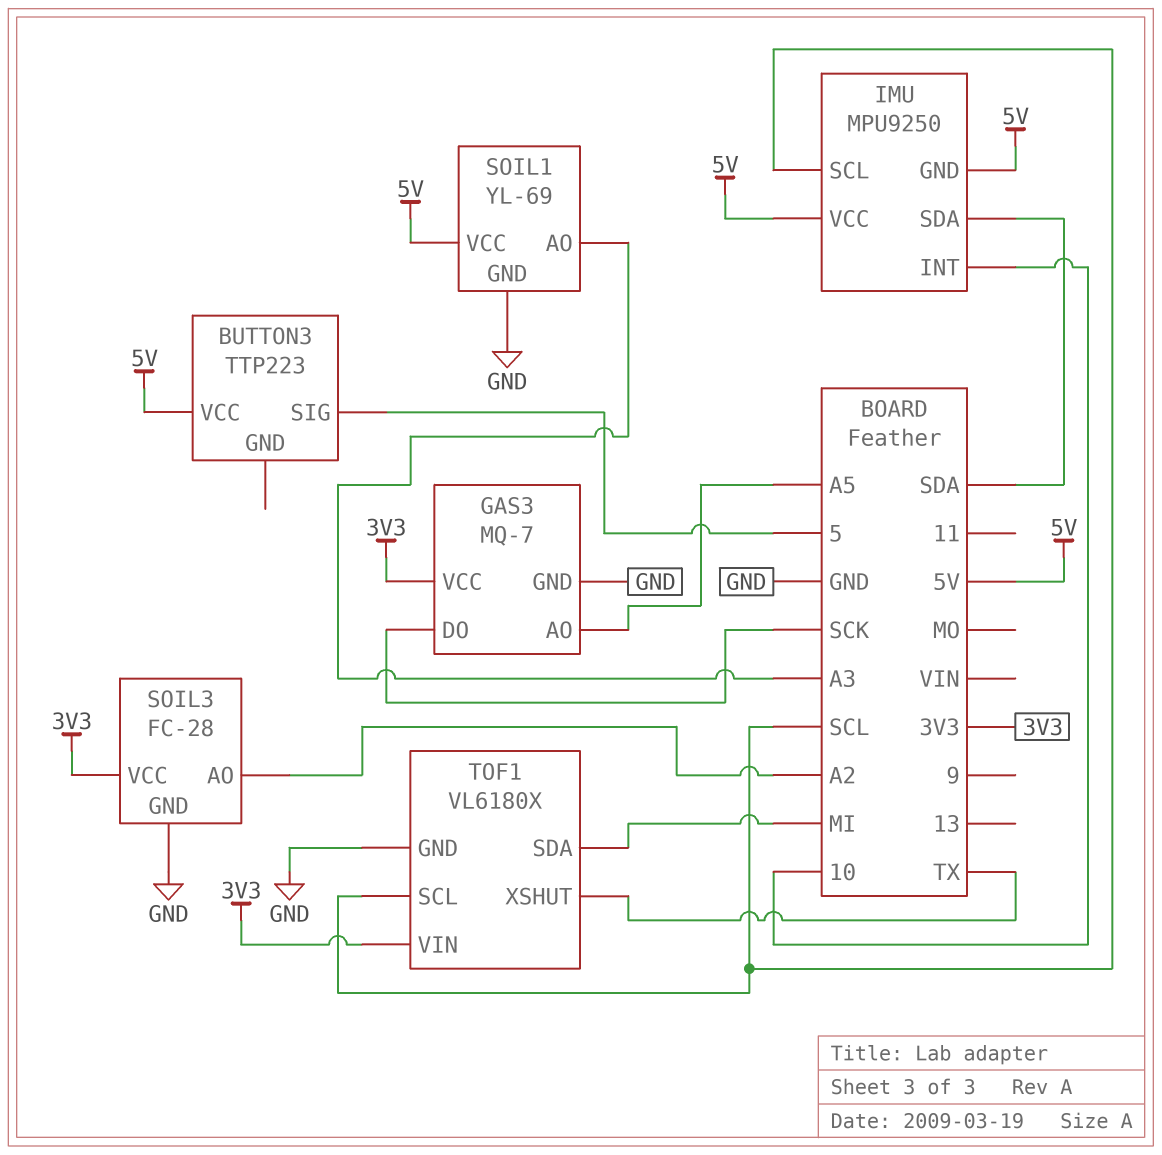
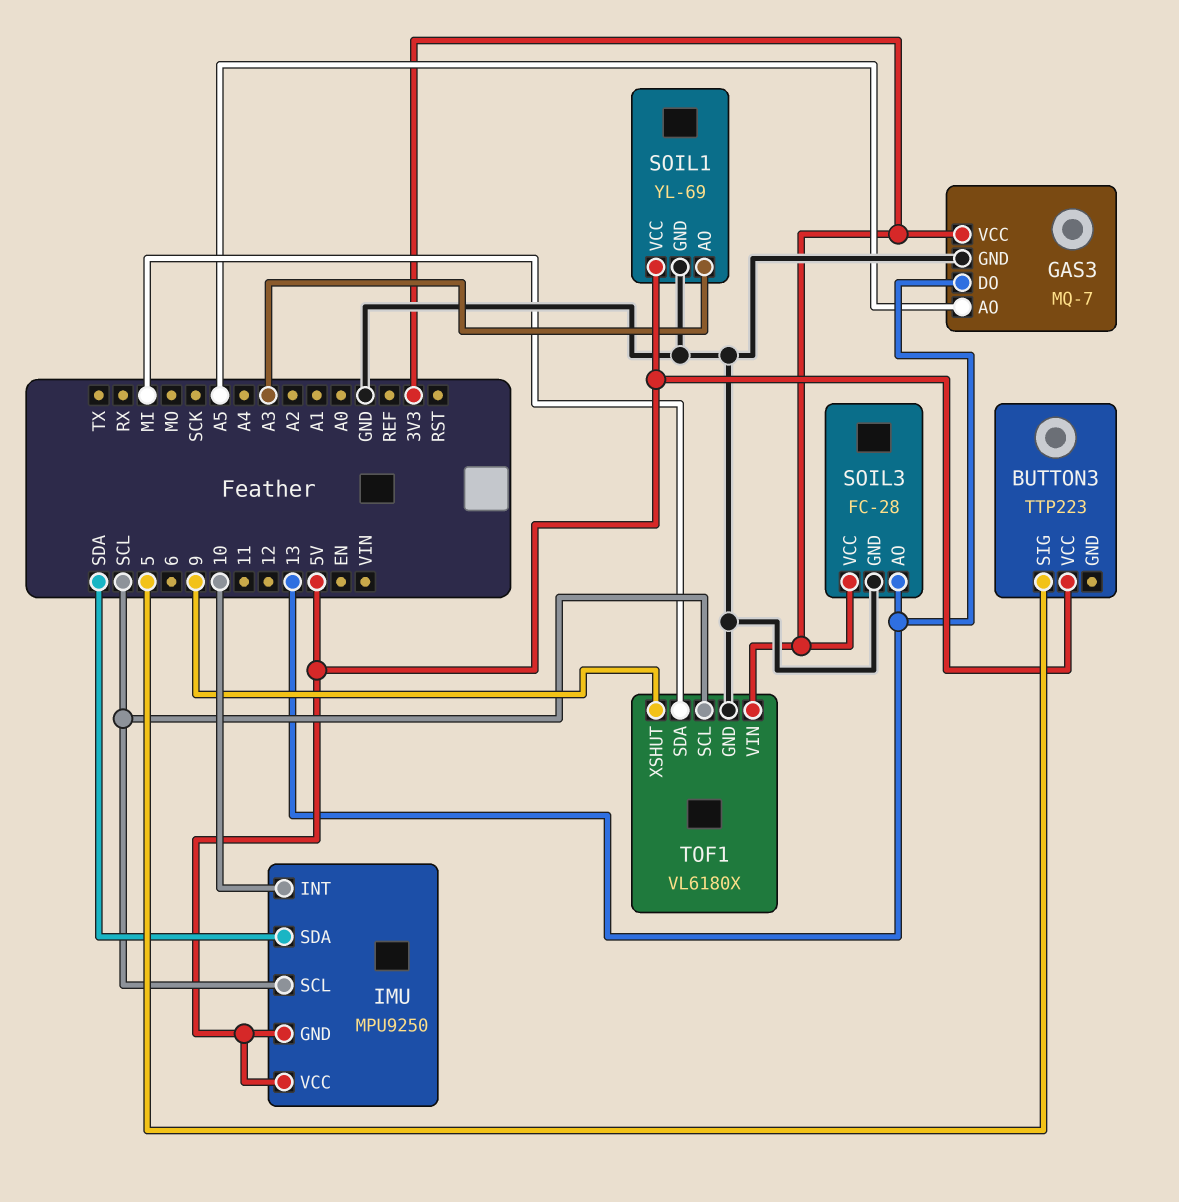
GAS3 pin DO: SCK -> 13
SOIL3 pin AO: A2 -> 13
TOF1 pin XSHUT: TX -> 9

